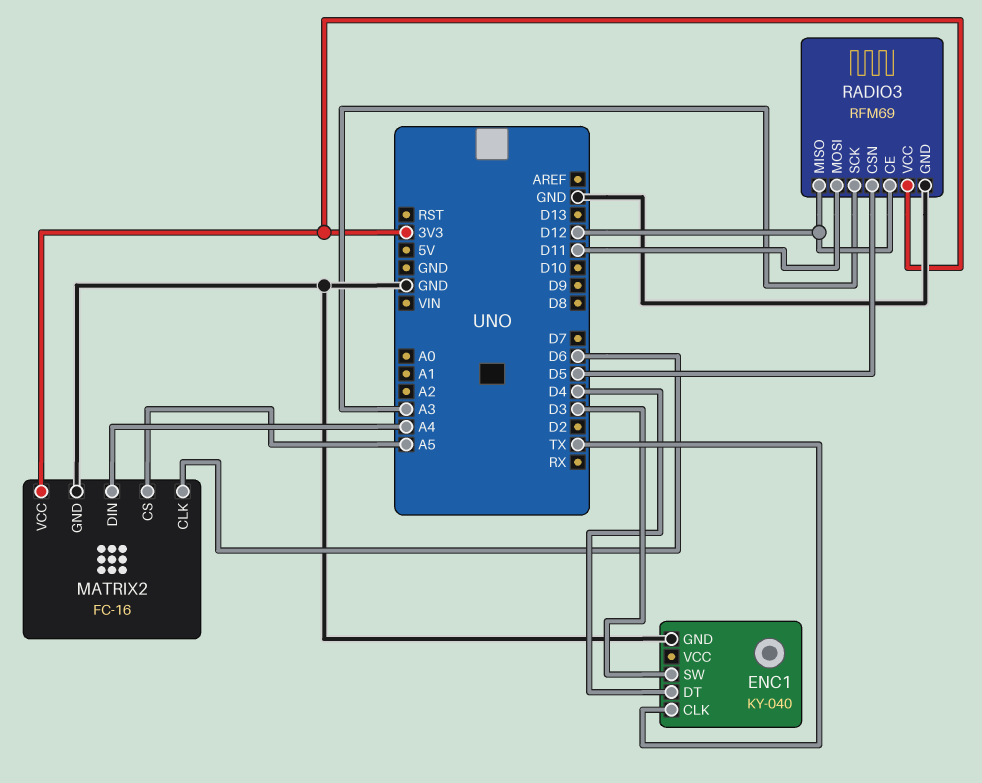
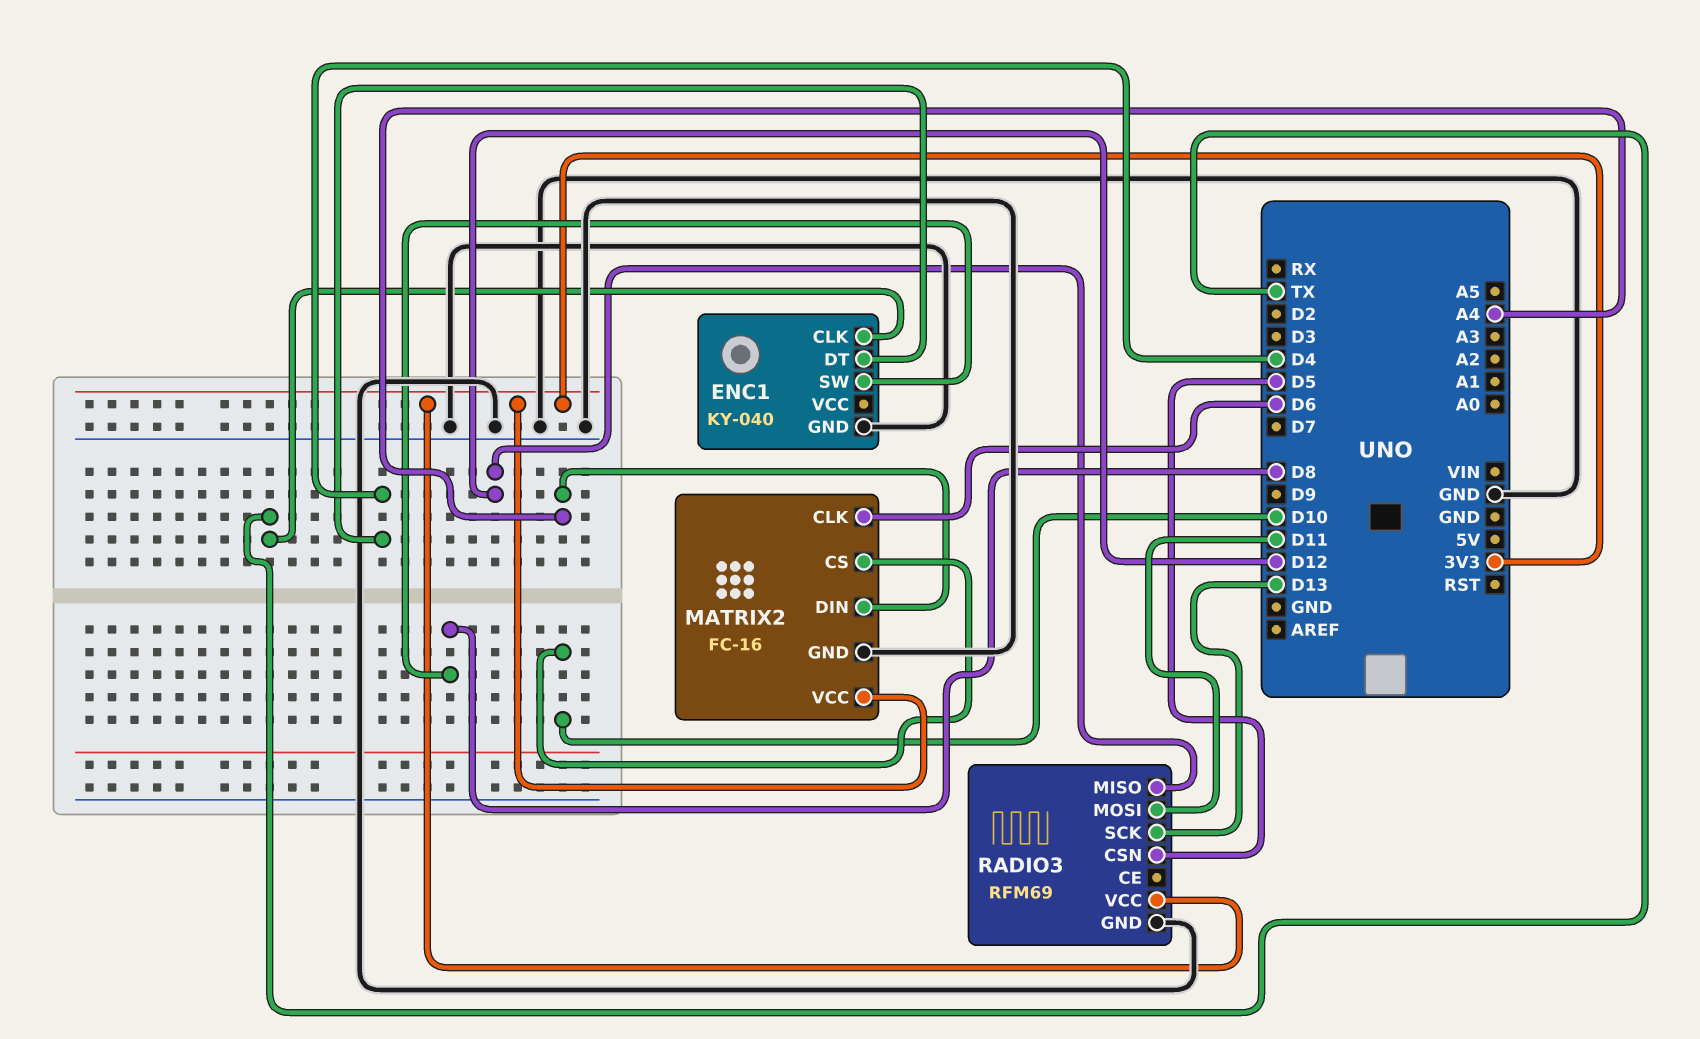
ENC1 pin SW: D3 -> D8
MATRIX2 pin CS: A5 -> D10
RADIO3 pin CE: D12 -> none
RADIO3 pin SCK: A3 -> D13

